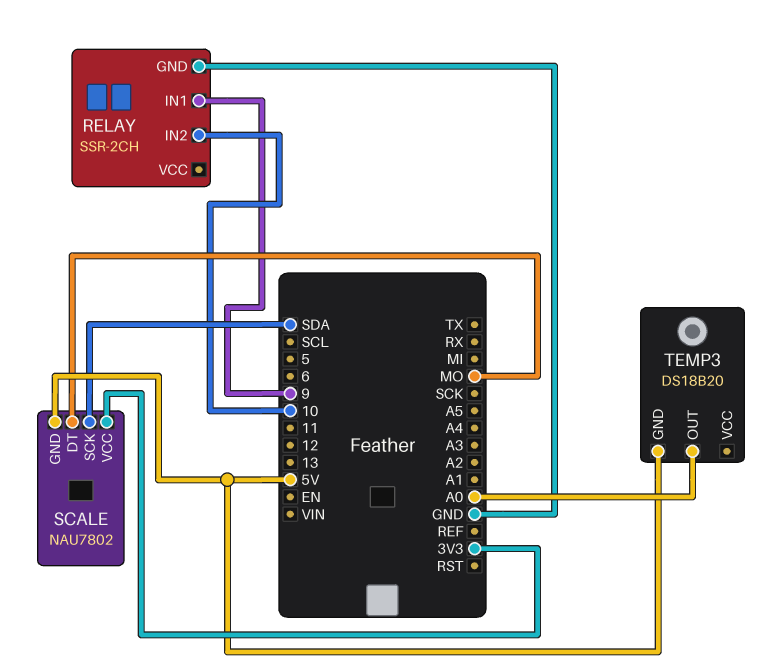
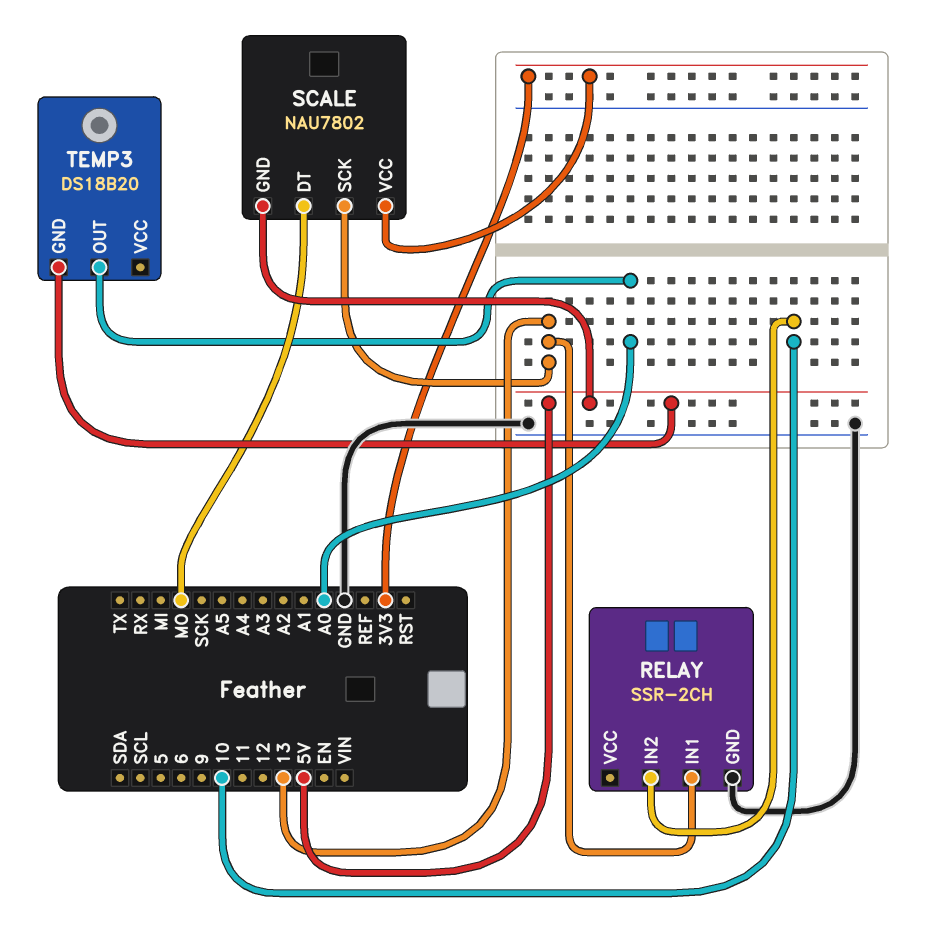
RELAY pin IN1: 9 -> 13
SCALE pin SCK: SDA -> 13

